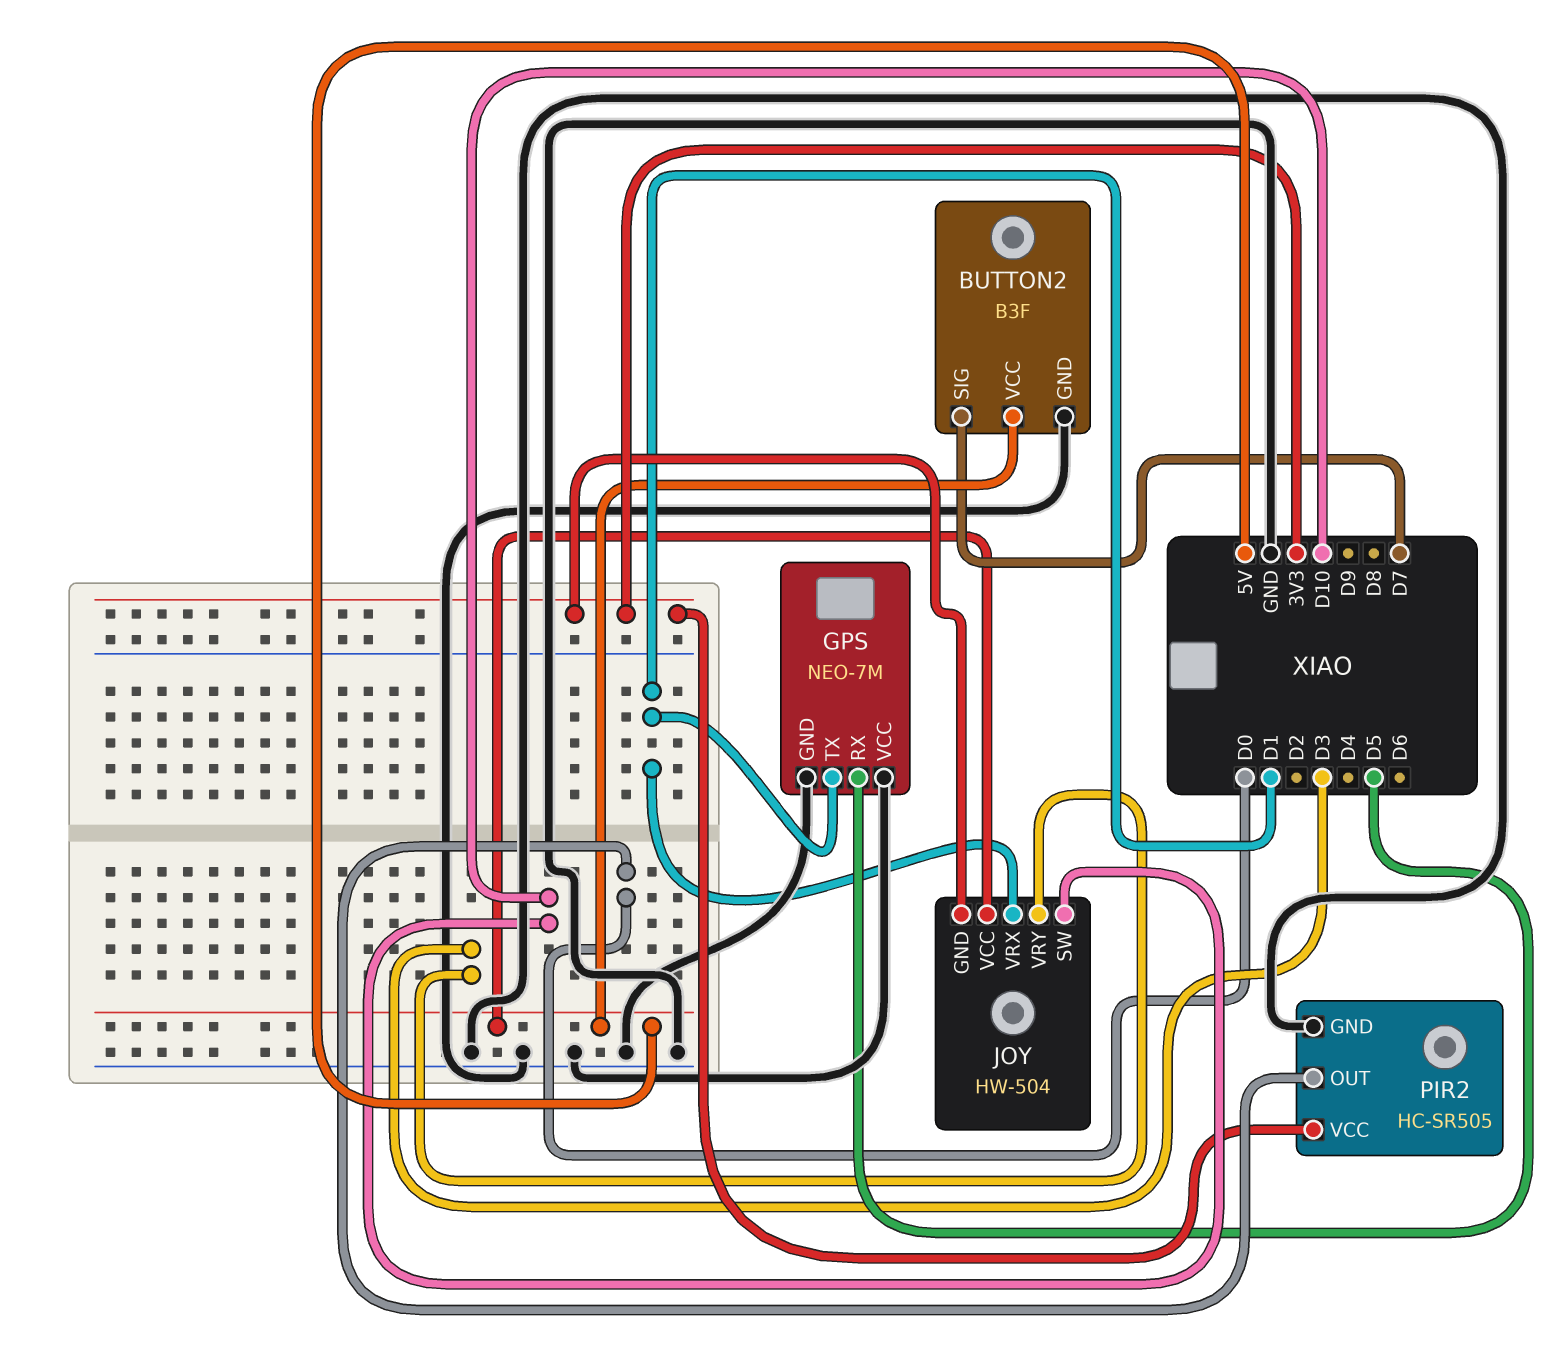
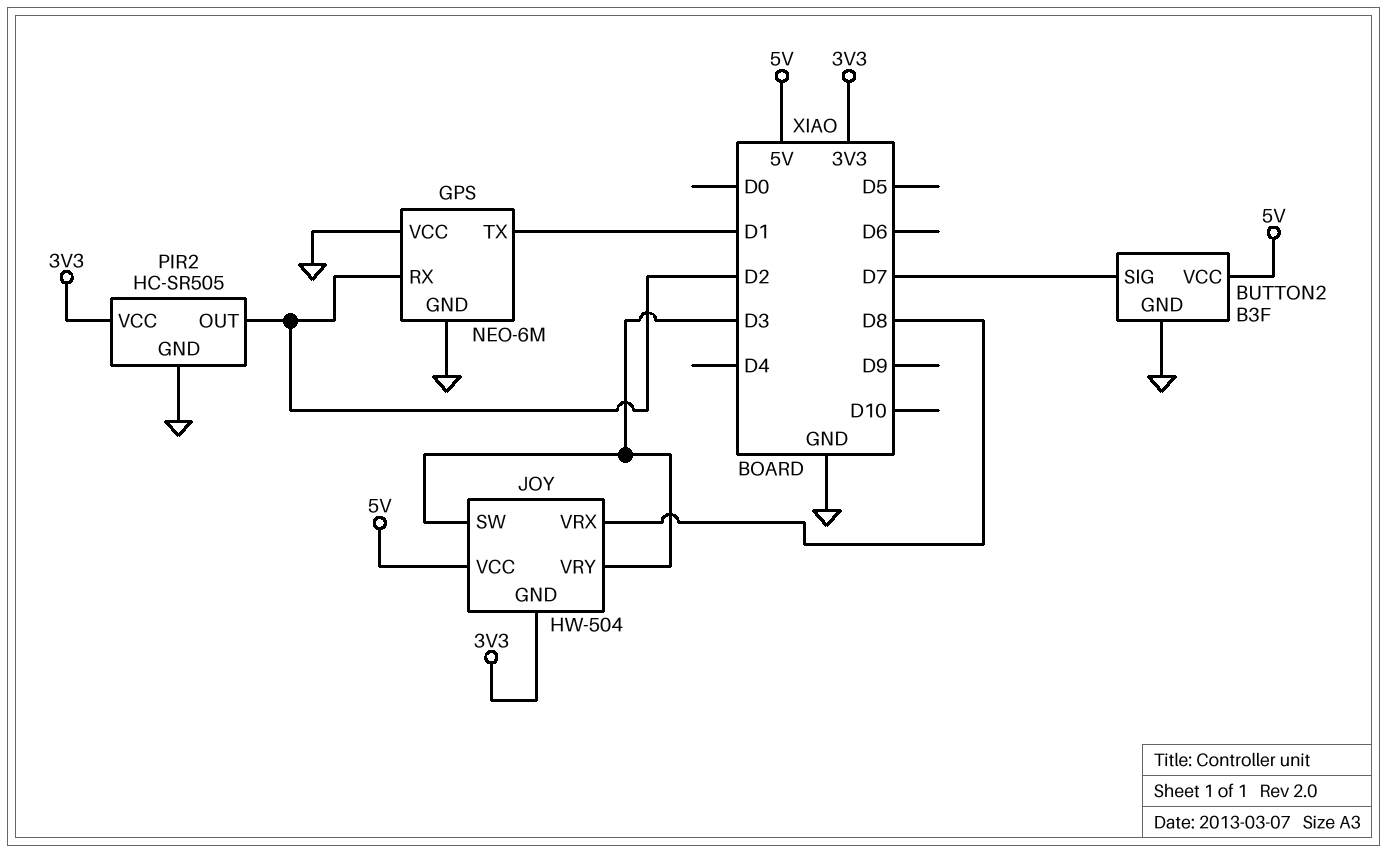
GPS: NEO-7M -> NEO-6M
GPS pin RX: D5 -> D2
JOY pin SW: D10 -> D3
JOY pin VRX: D1 -> D8
PIR2 pin OUT: D0 -> D2

